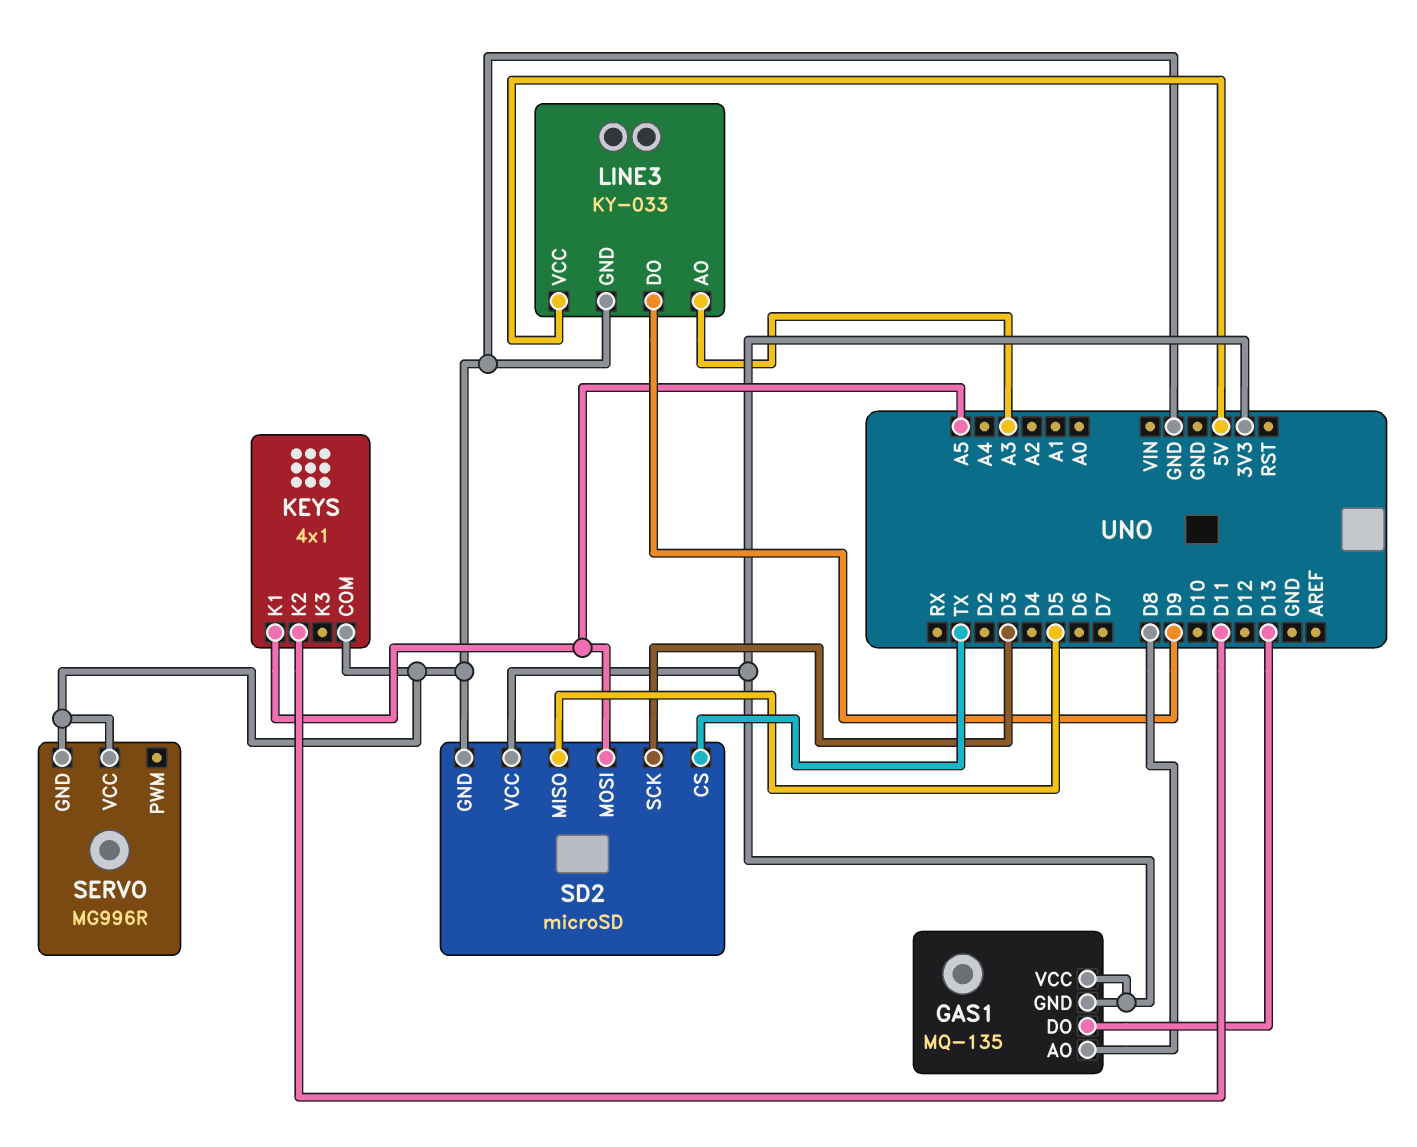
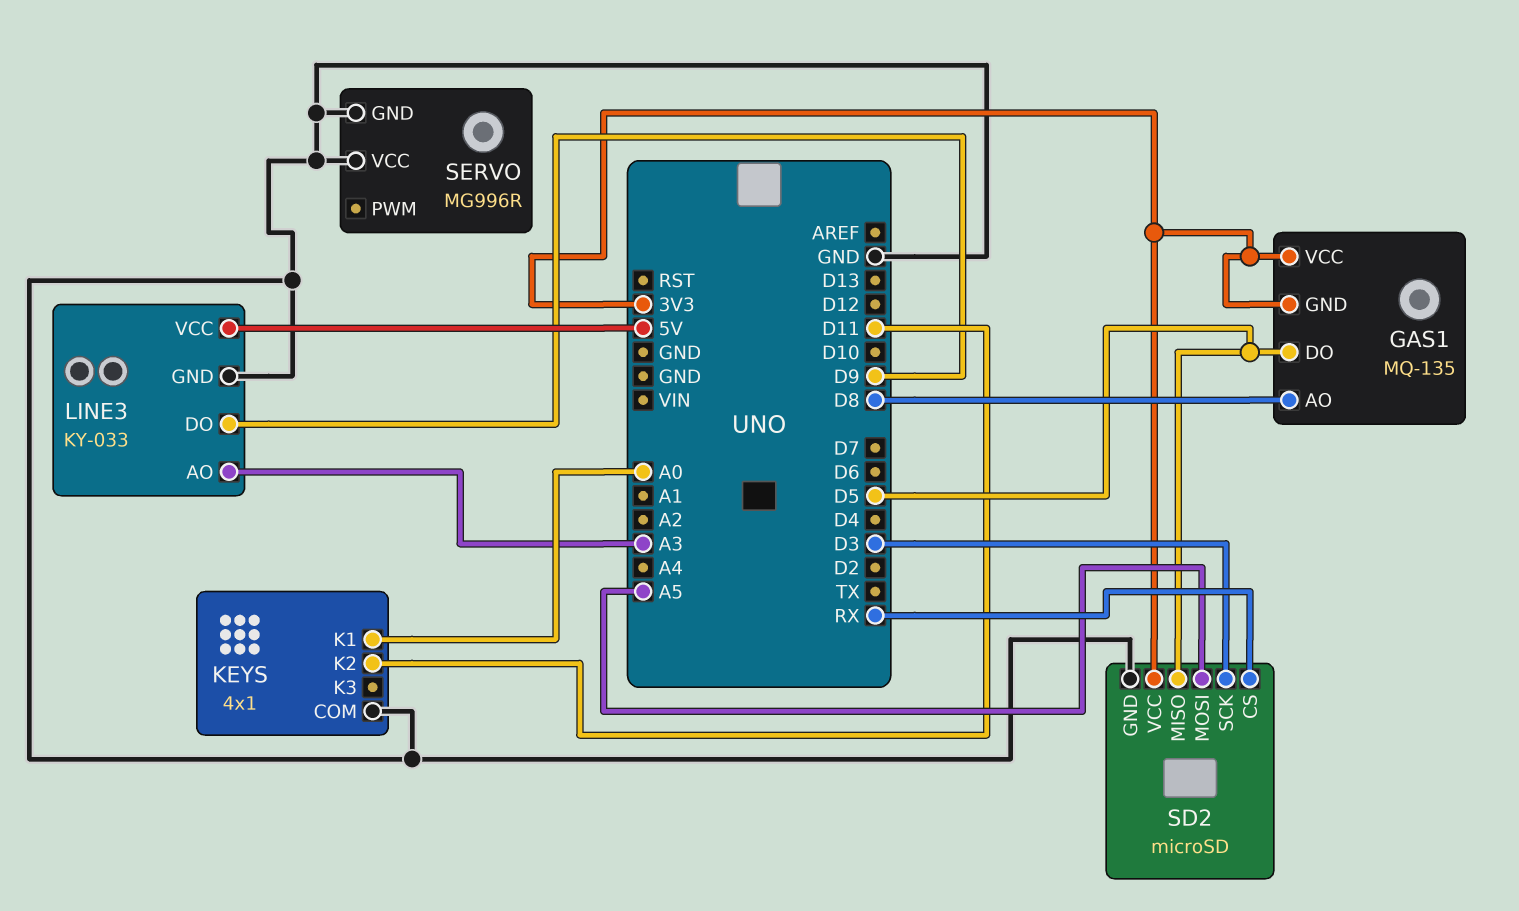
GAS1 pin DO: D13 -> D5
KEYS pin K1: A5 -> A0
SD2 pin CS: TX -> RX

